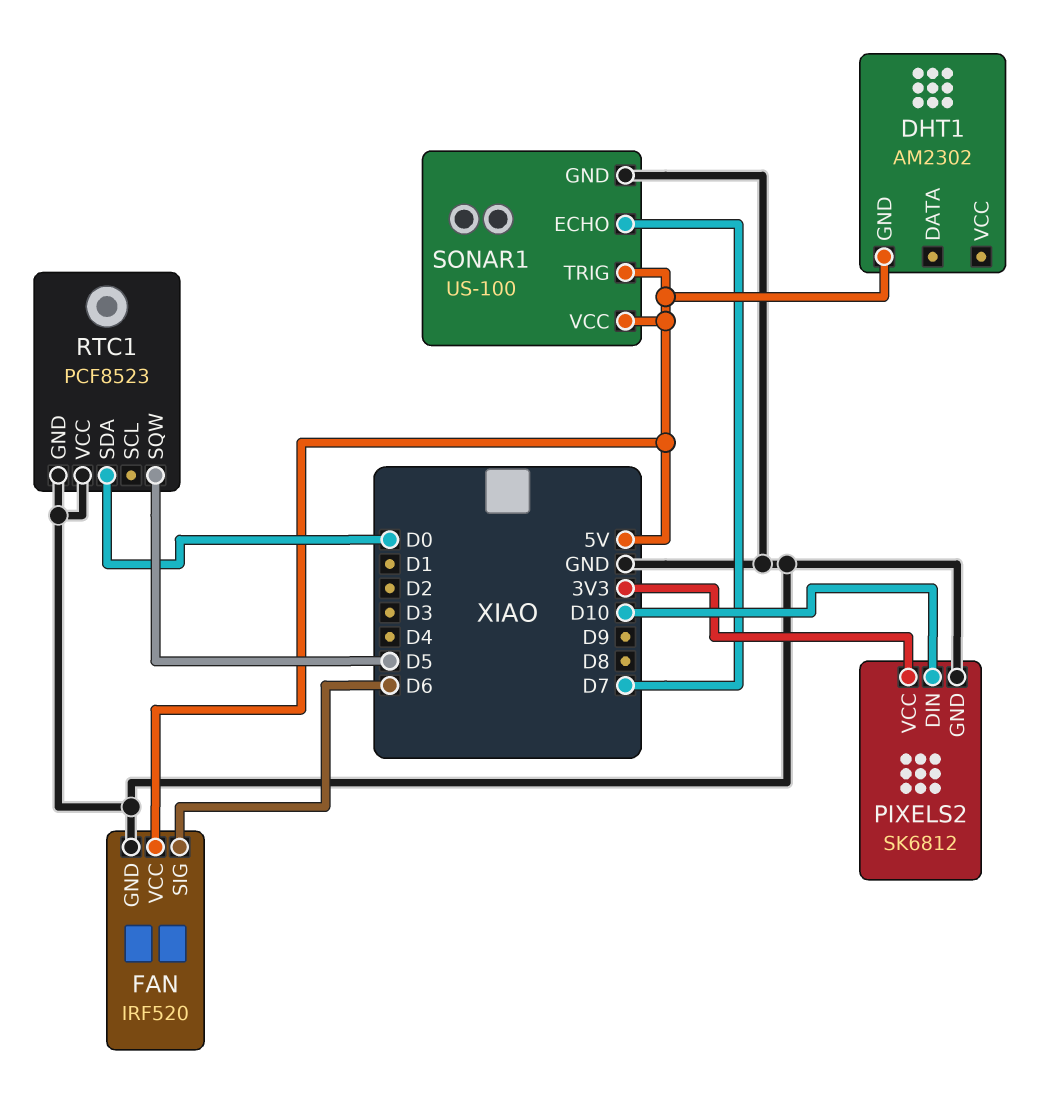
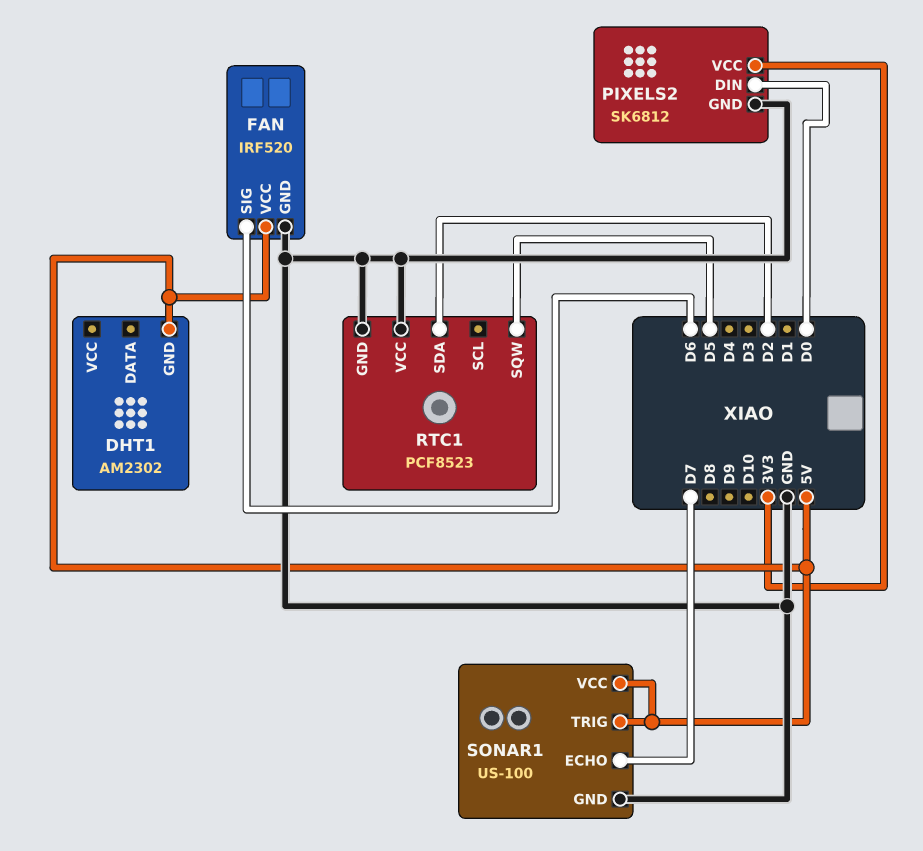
PIXELS2 pin DIN: D10 -> D0
RTC1 pin SDA: D0 -> D2

